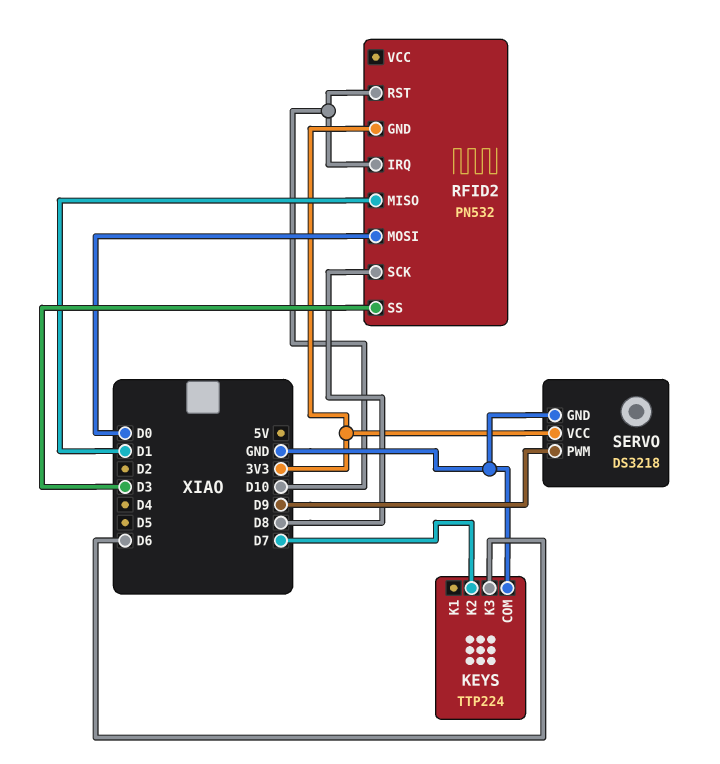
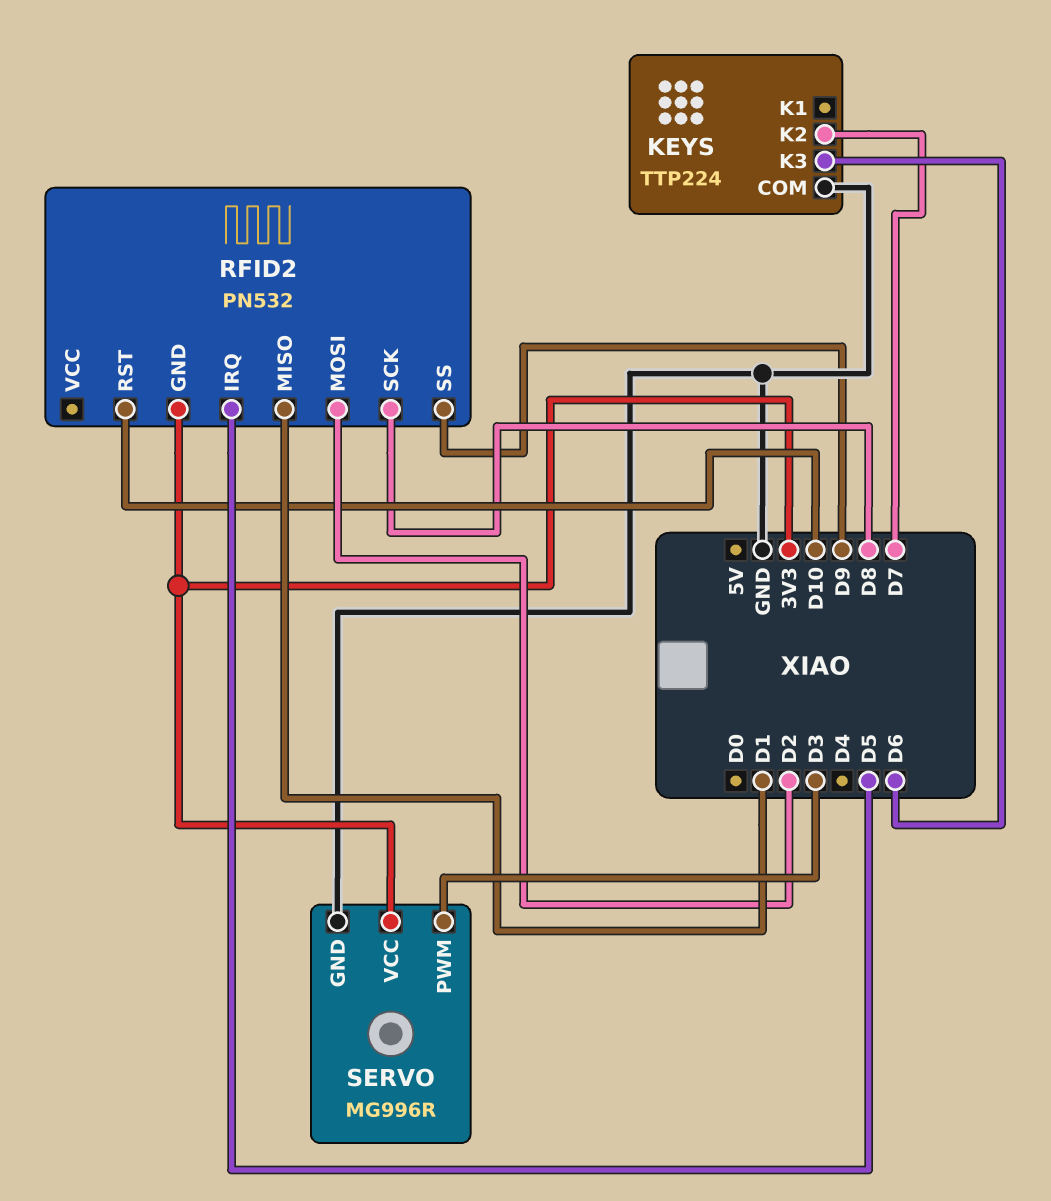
RFID2 pin IRQ: D10 -> D5
RFID2 pin MOSI: D0 -> D2
RFID2 pin SS: D3 -> D9
SERVO: DS3218 -> MG996R
SERVO pin PWM: D9 -> D3

